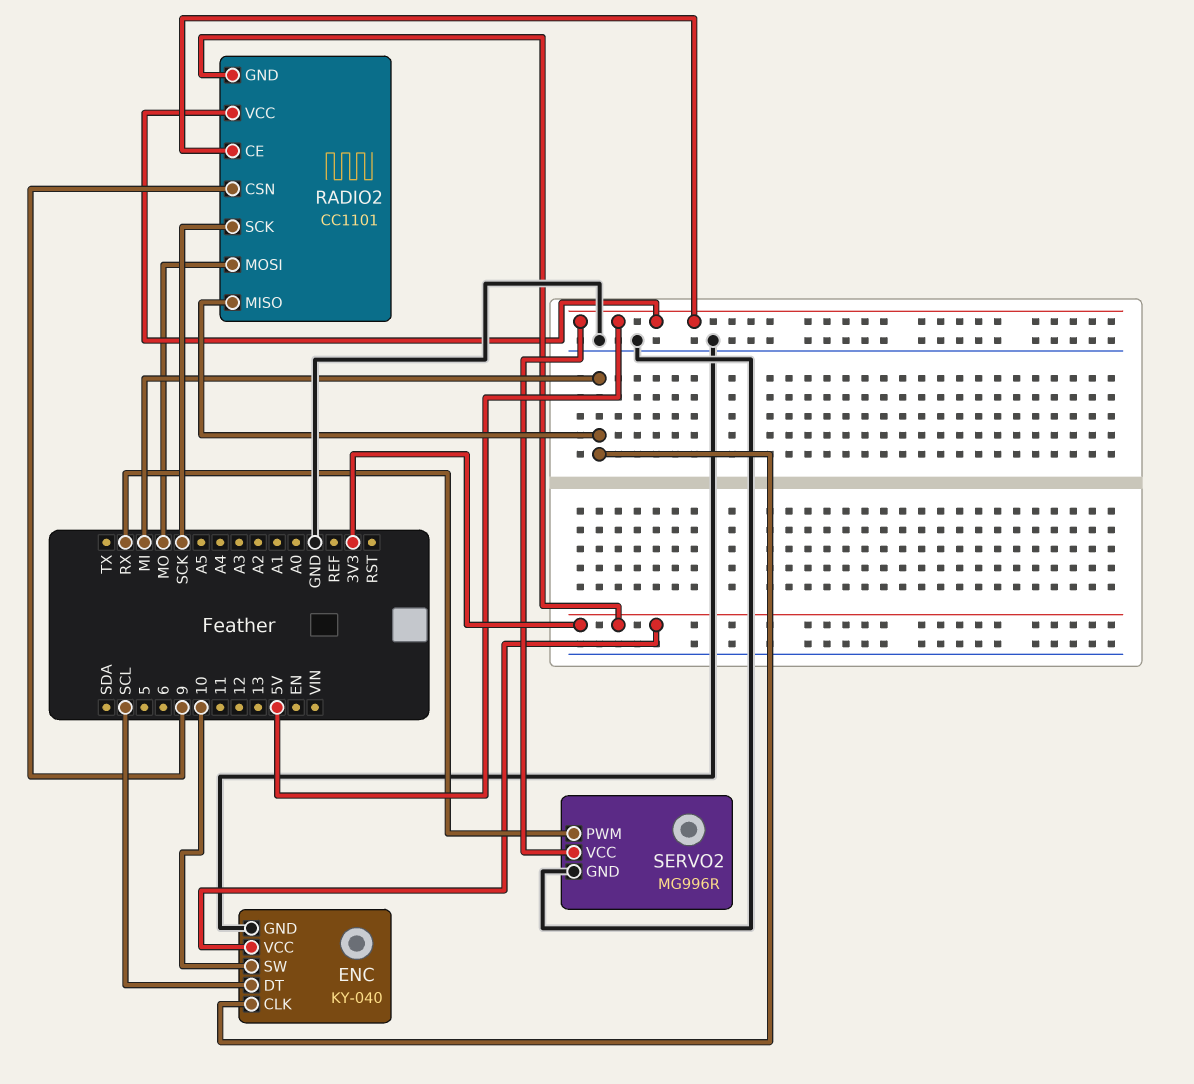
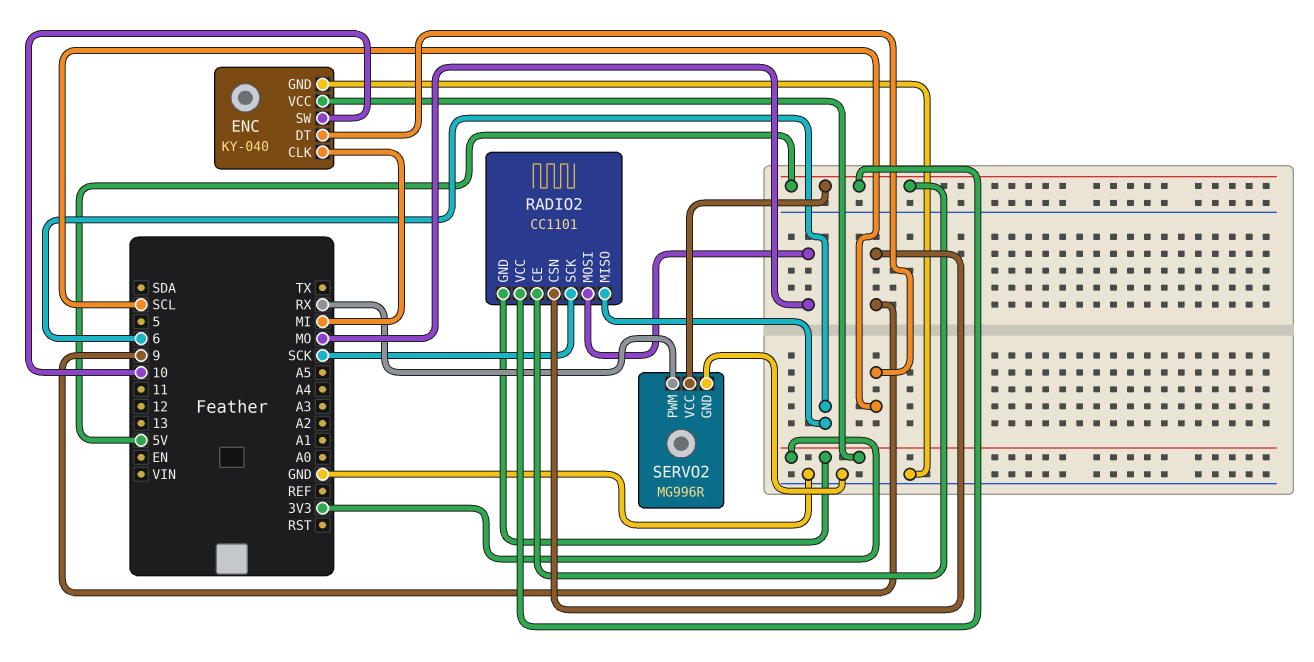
RADIO2 pin MISO: MI -> 6

